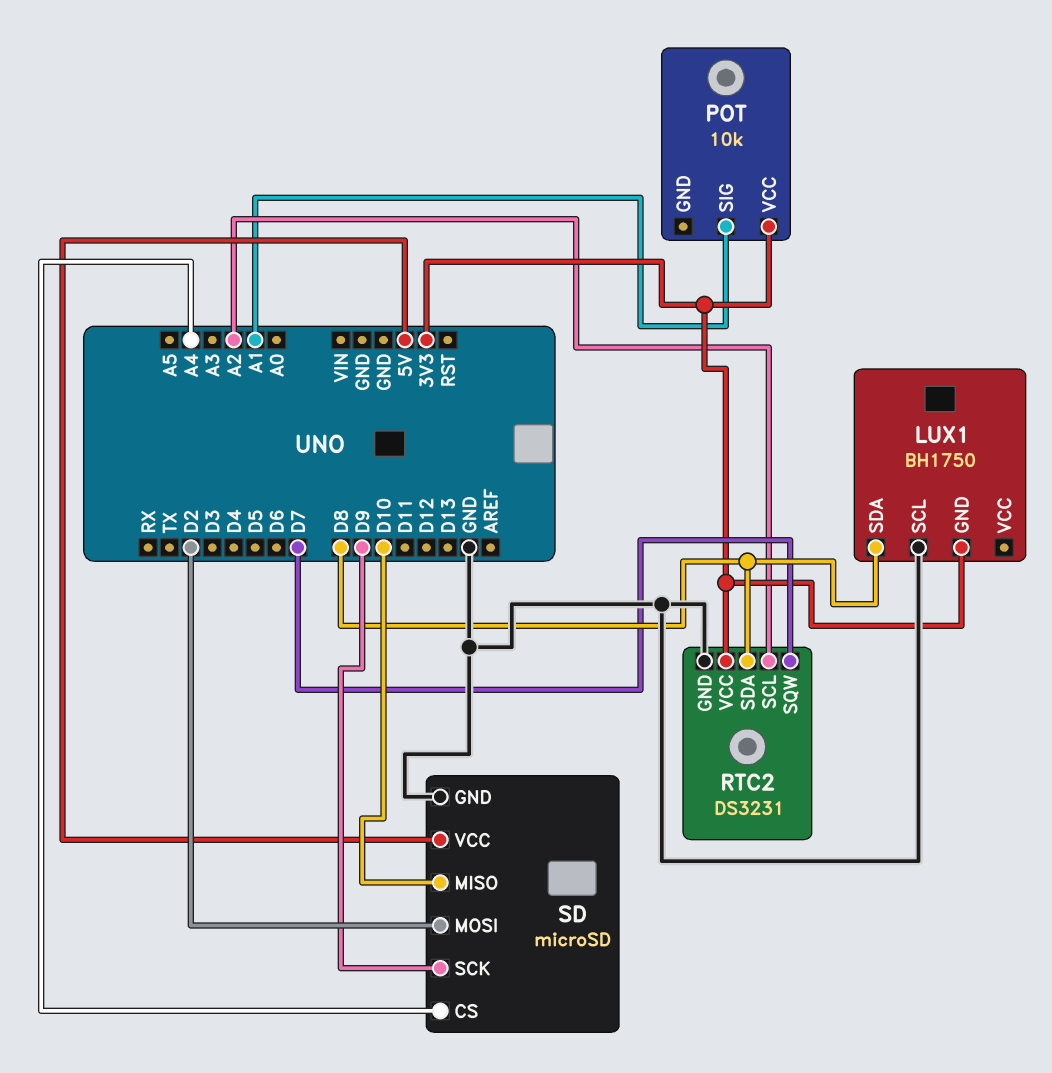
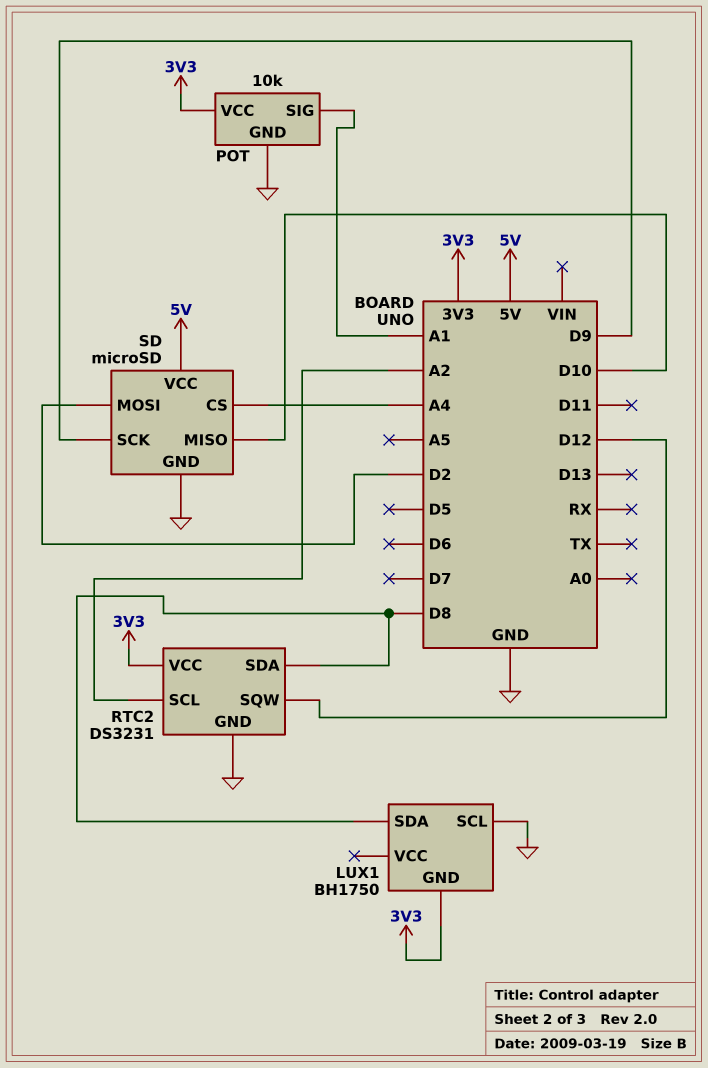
POT pin GND: none -> GND
RTC2 pin SQW: D7 -> D12

